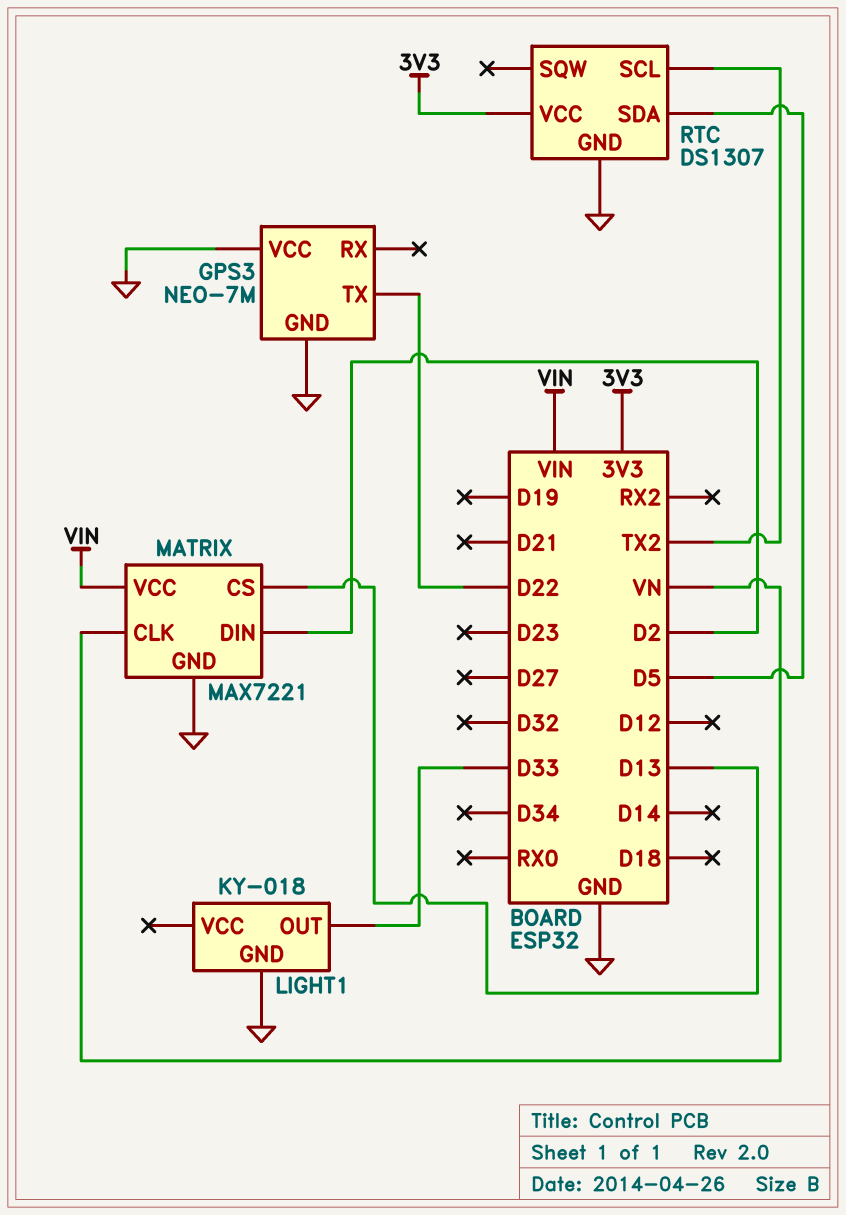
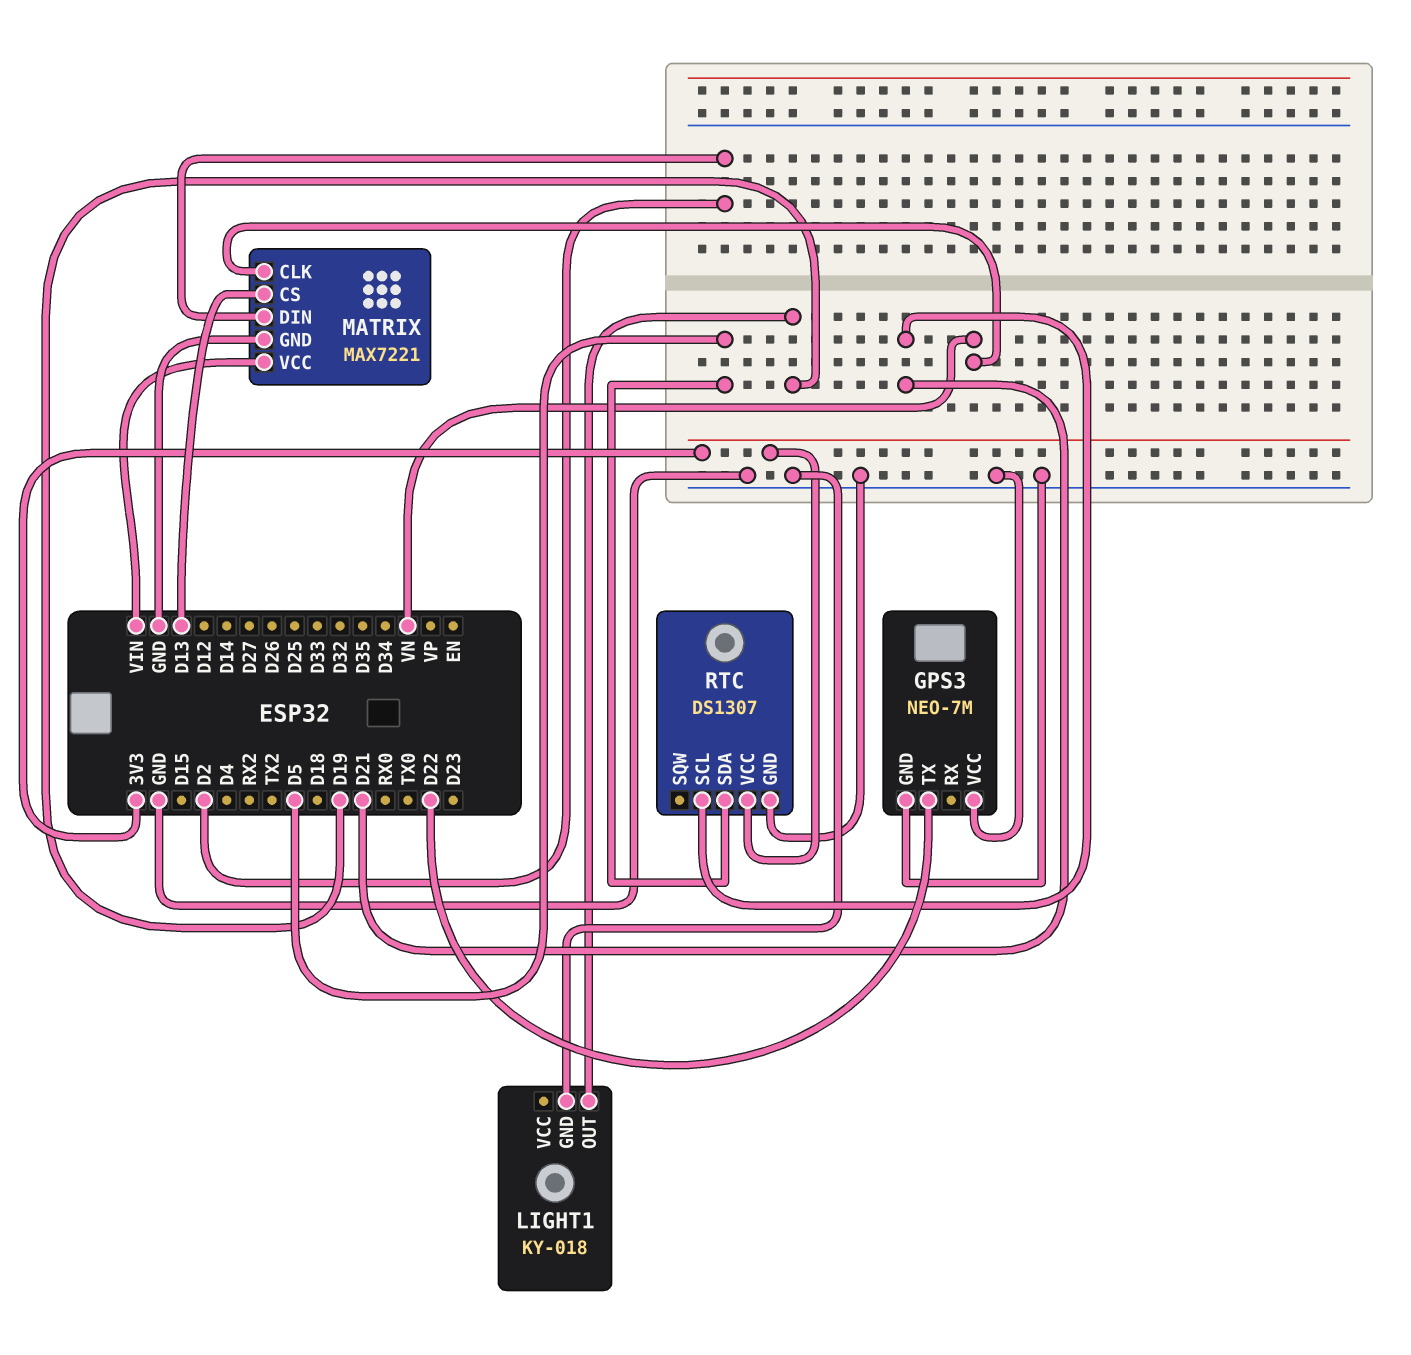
LIGHT1 pin OUT: D33 -> D19
RTC pin SCL: TX2 -> D21

